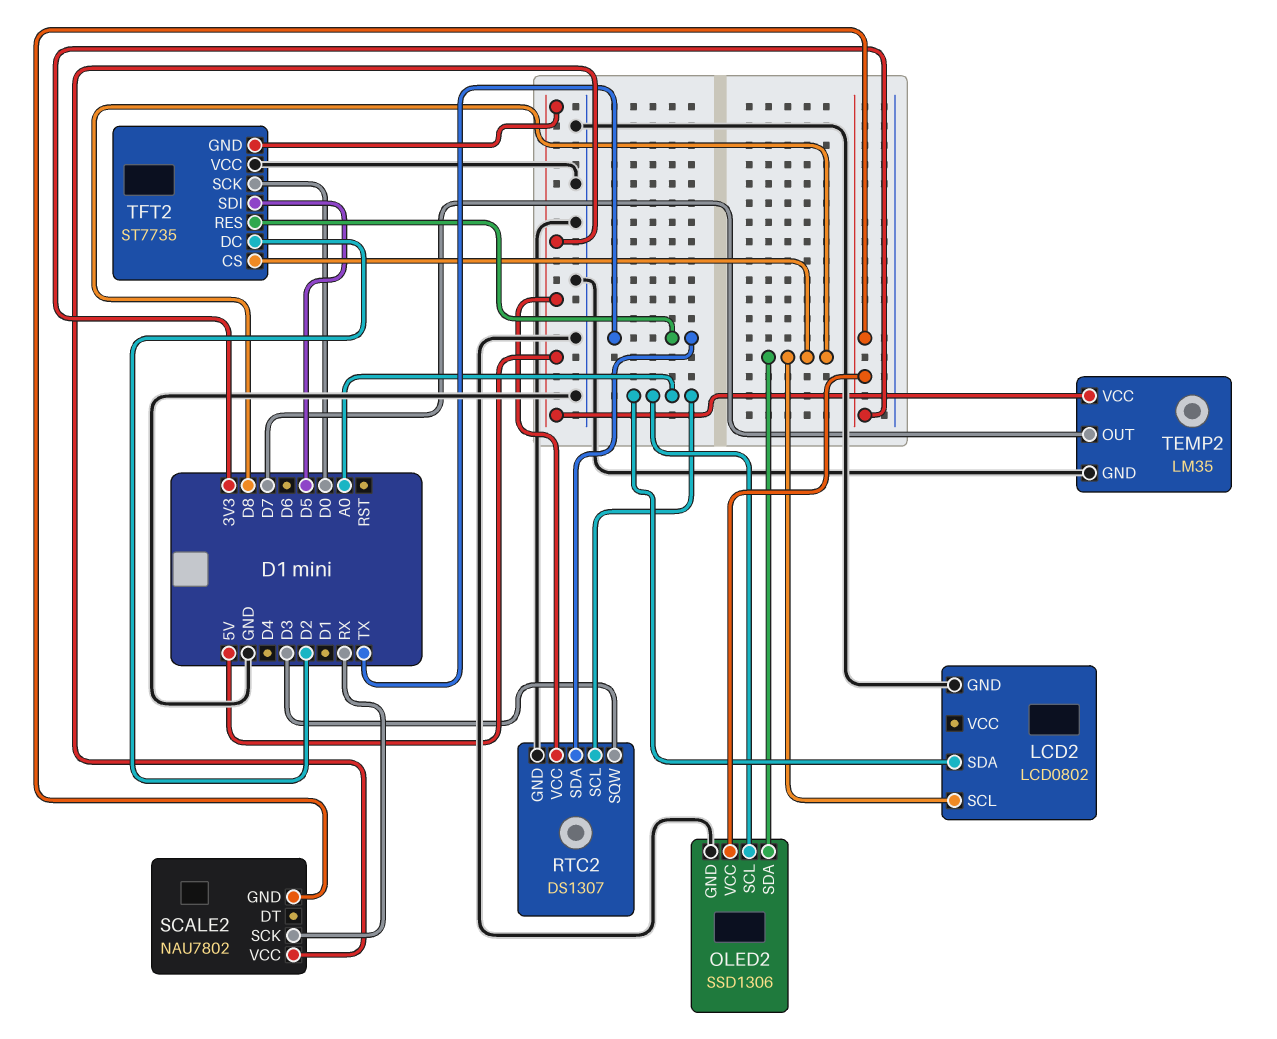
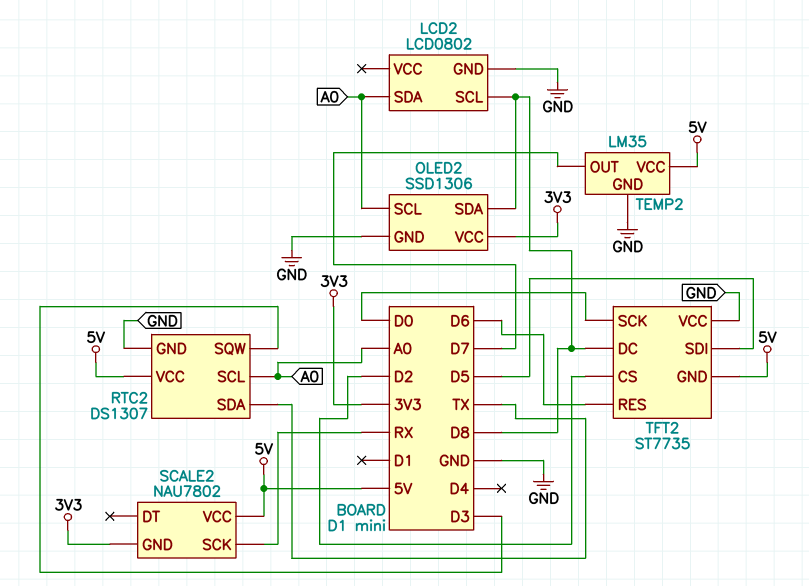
TFT2 pin CS: D8 -> D2
TFT2 pin DC: D2 -> D8
TFT2 pin RES: TX -> D6

